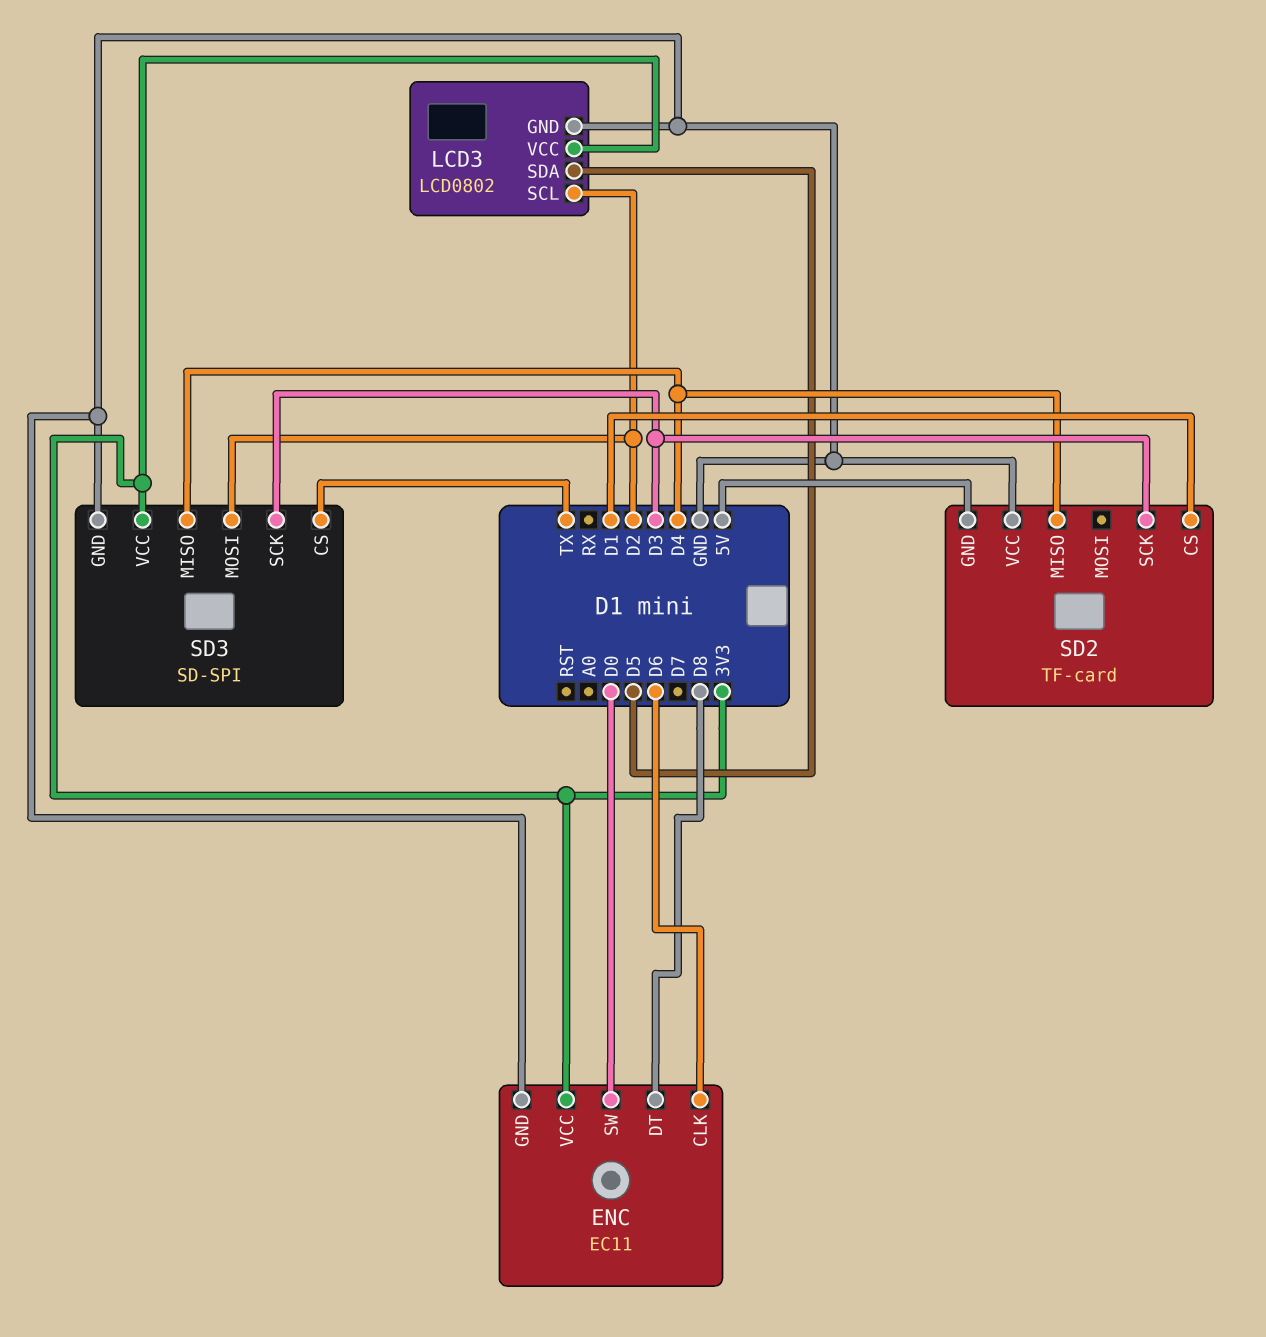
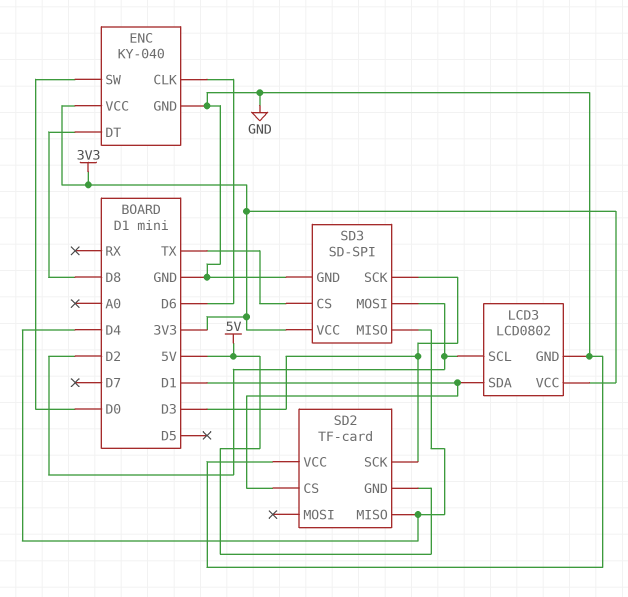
ENC: EC11 -> KY-040
LCD3 pin SDA: D5 -> D1

